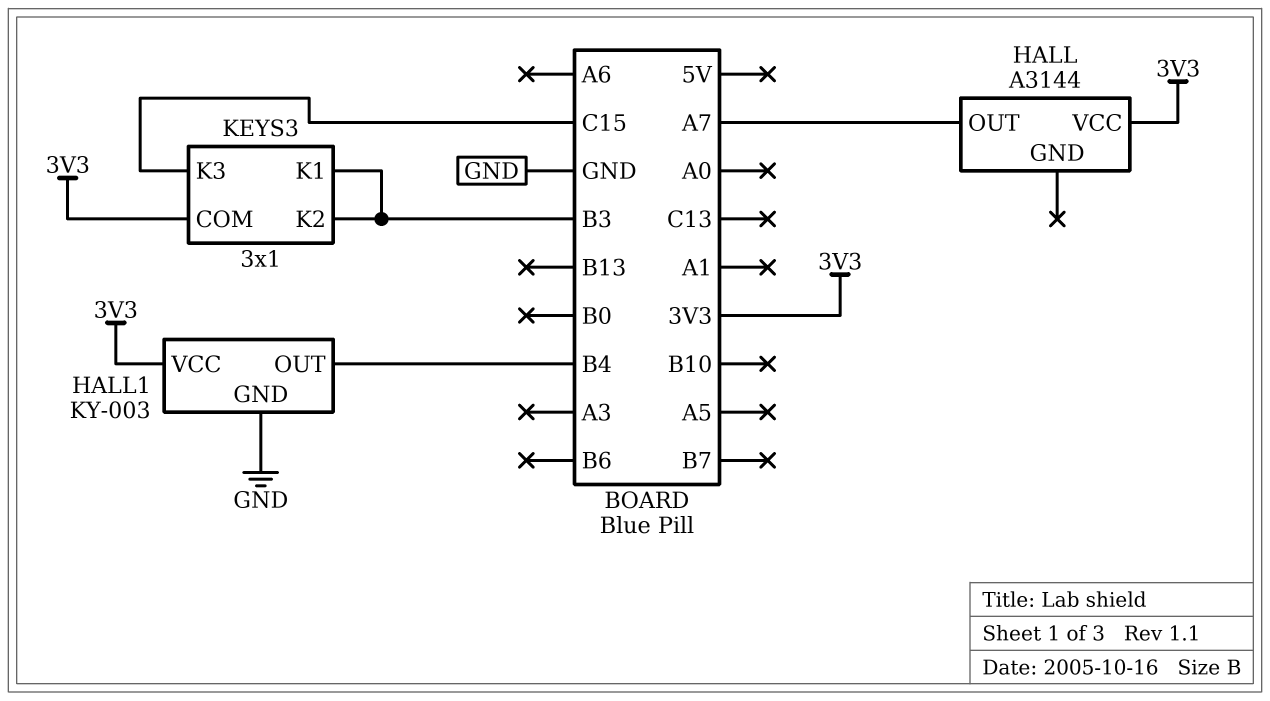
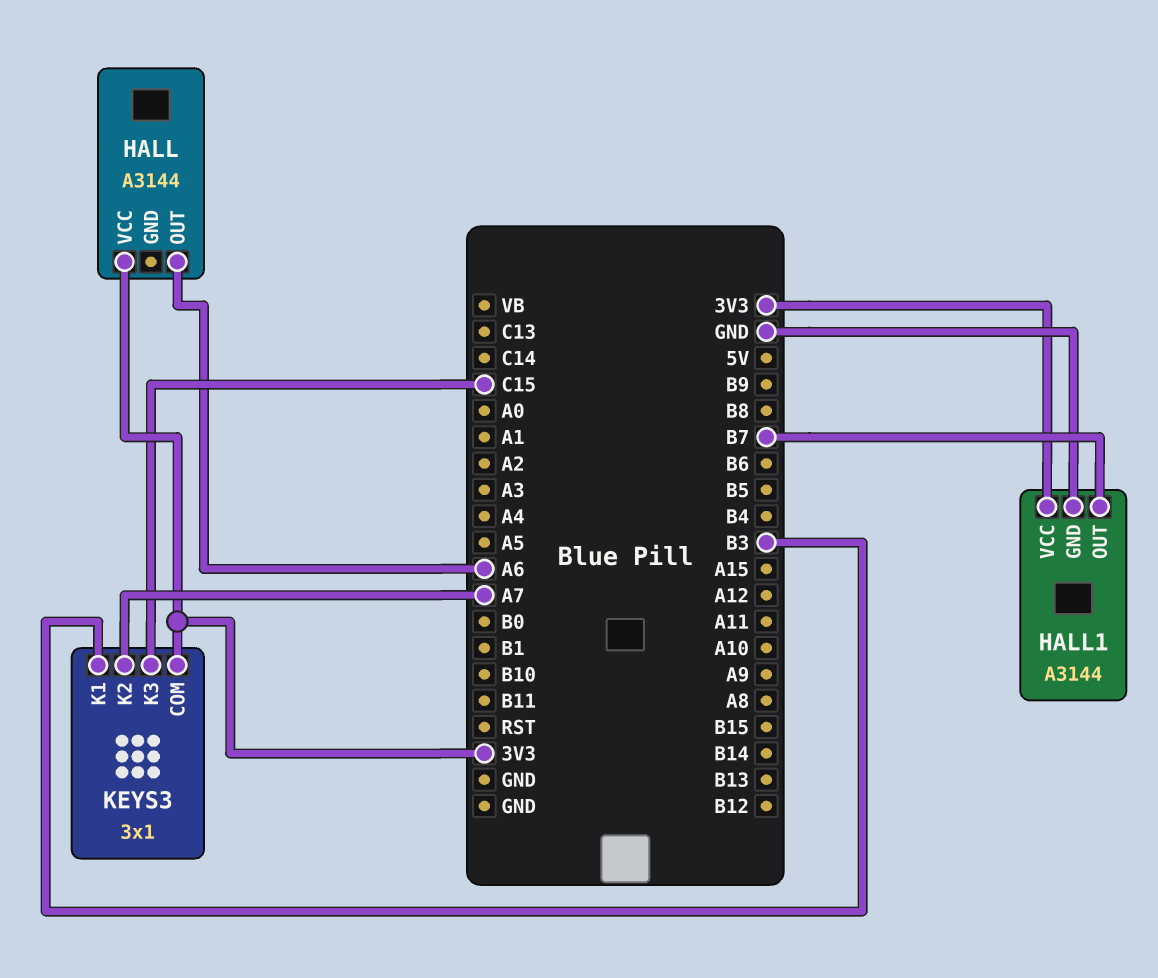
HALL pin OUT: A7 -> A6
HALL1: KY-003 -> A3144
HALL1 pin OUT: B4 -> B7
KEYS3 pin K2: B3 -> A7

